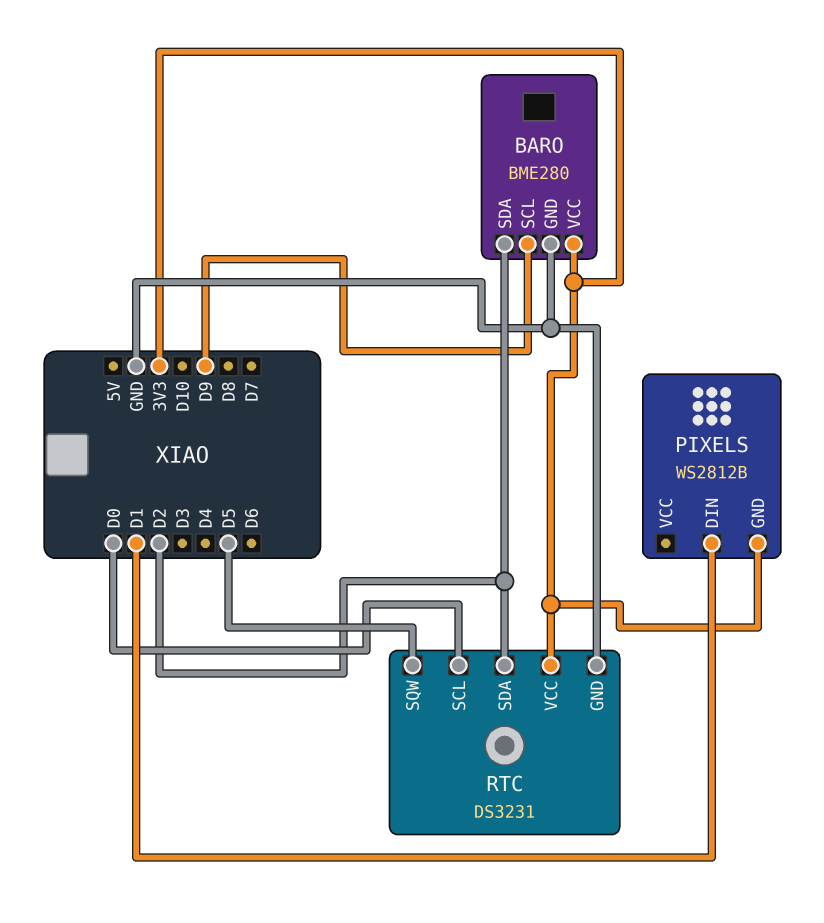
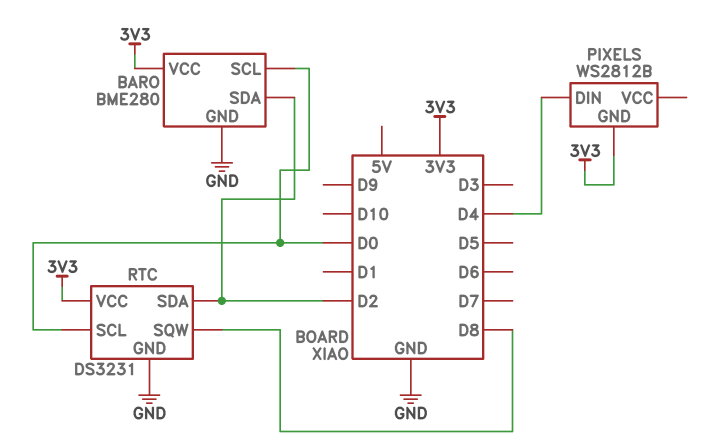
BARO pin SCL: D9 -> D0
PIXELS pin DIN: D1 -> D4
RTC pin SQW: D5 -> D8

